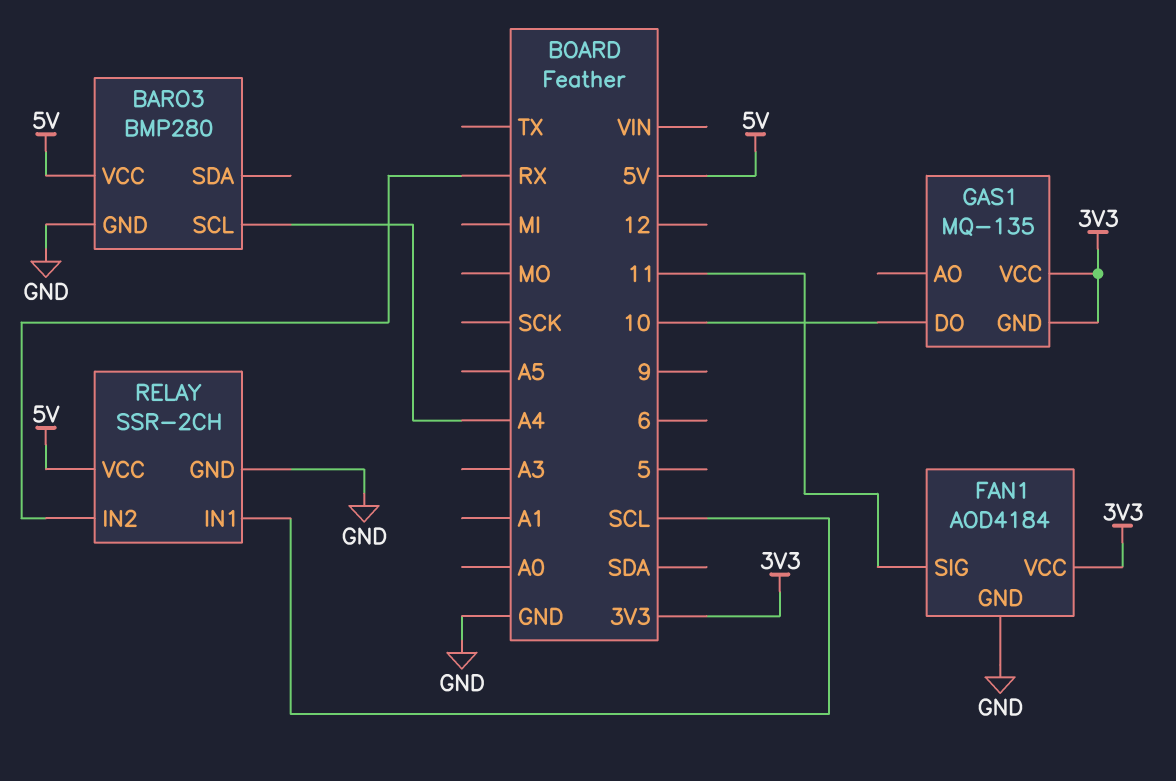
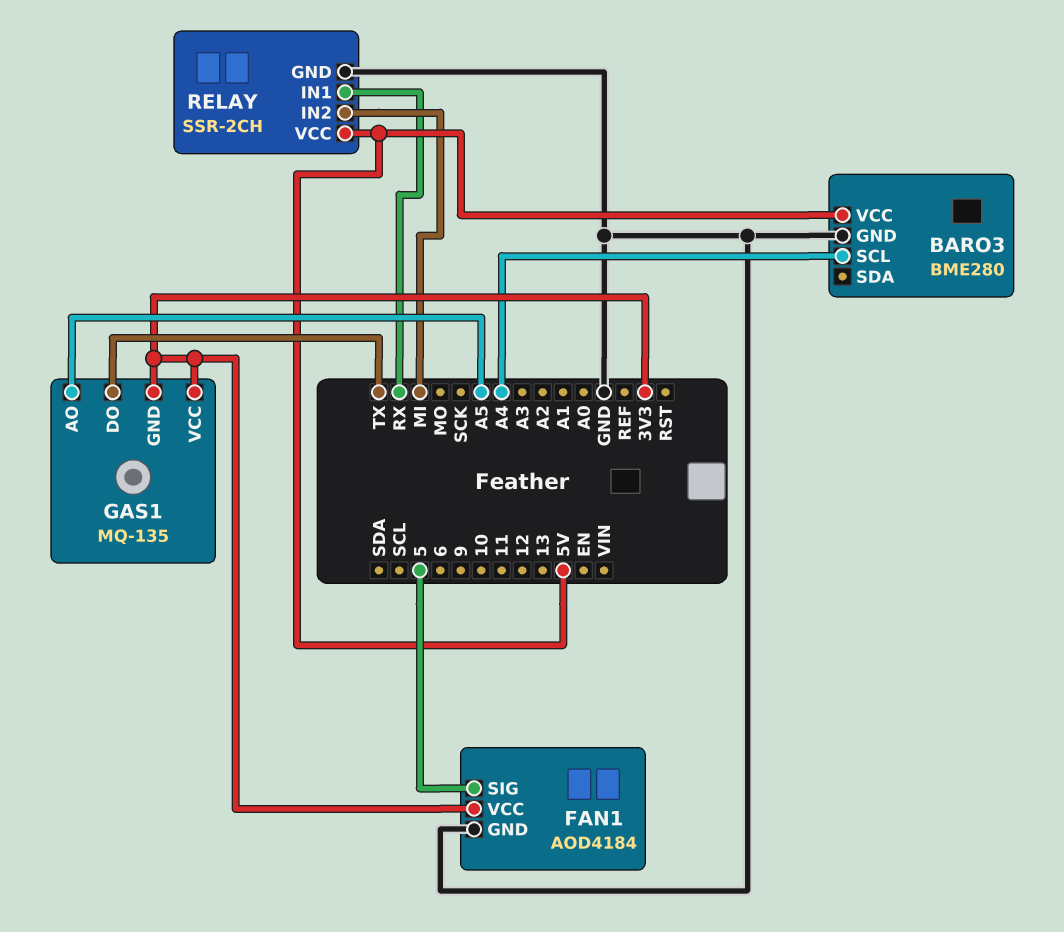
BARO3: BMP280 -> BME280
FAN1 pin SIG: 11 -> 5
GAS1 pin AO: none -> A5
GAS1 pin DO: 10 -> TX
RELAY pin IN1: SCL -> RX
RELAY pin IN2: RX -> MI

